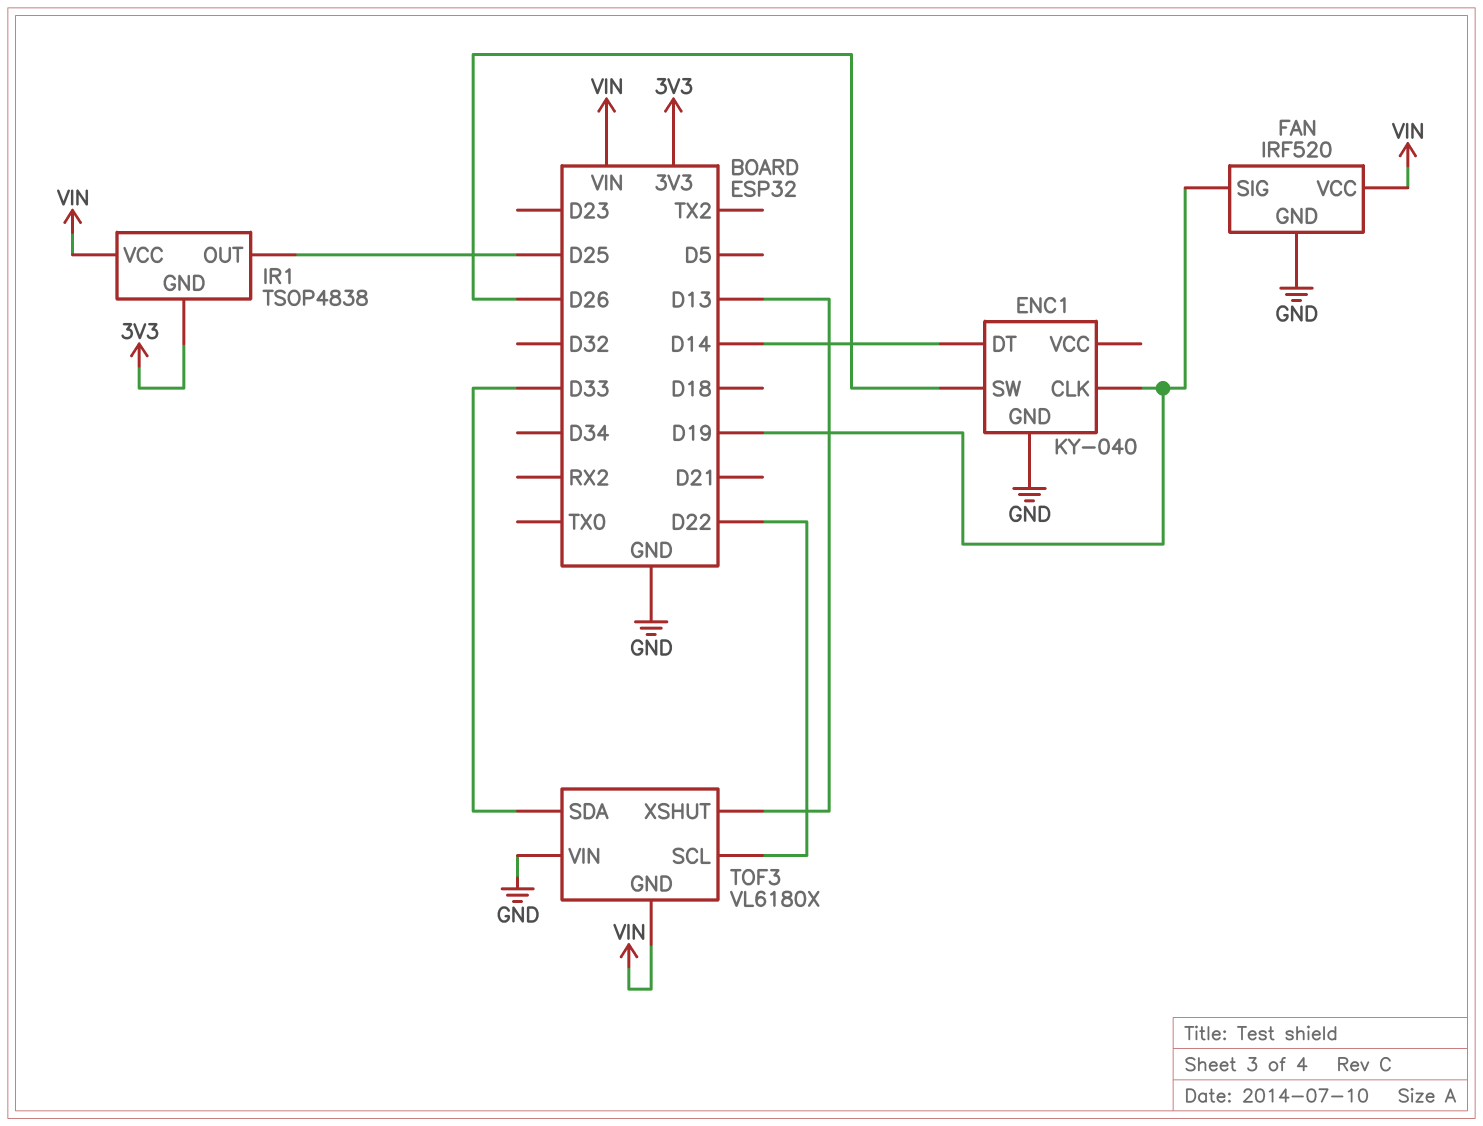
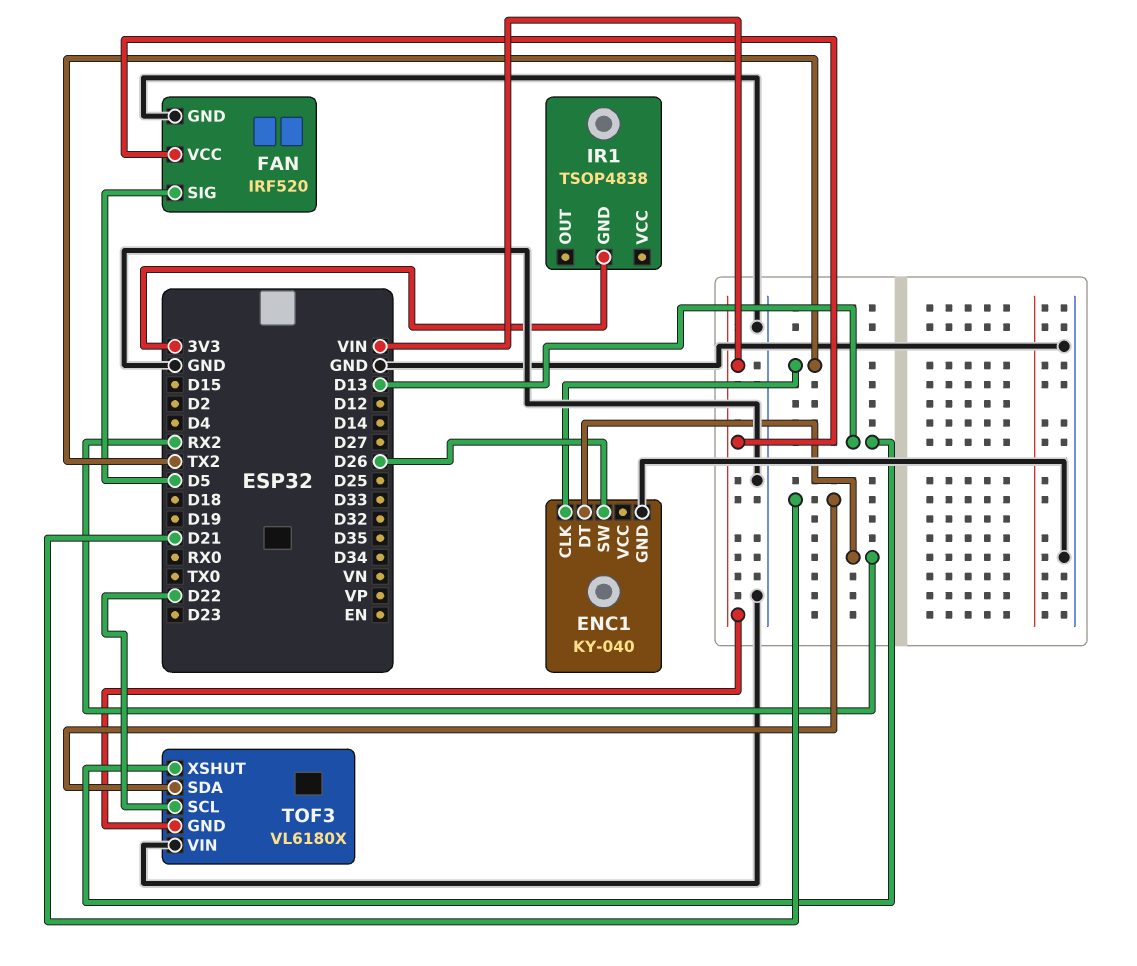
ENC1 pin CLK: D19 -> TX2
ENC1 pin DT: D14 -> RX2
FAN pin SIG: D19 -> D5
IR1 pin OUT: D25 -> none
IR1 pin VCC: VIN -> none
TOF3 pin SDA: D33 -> D21

